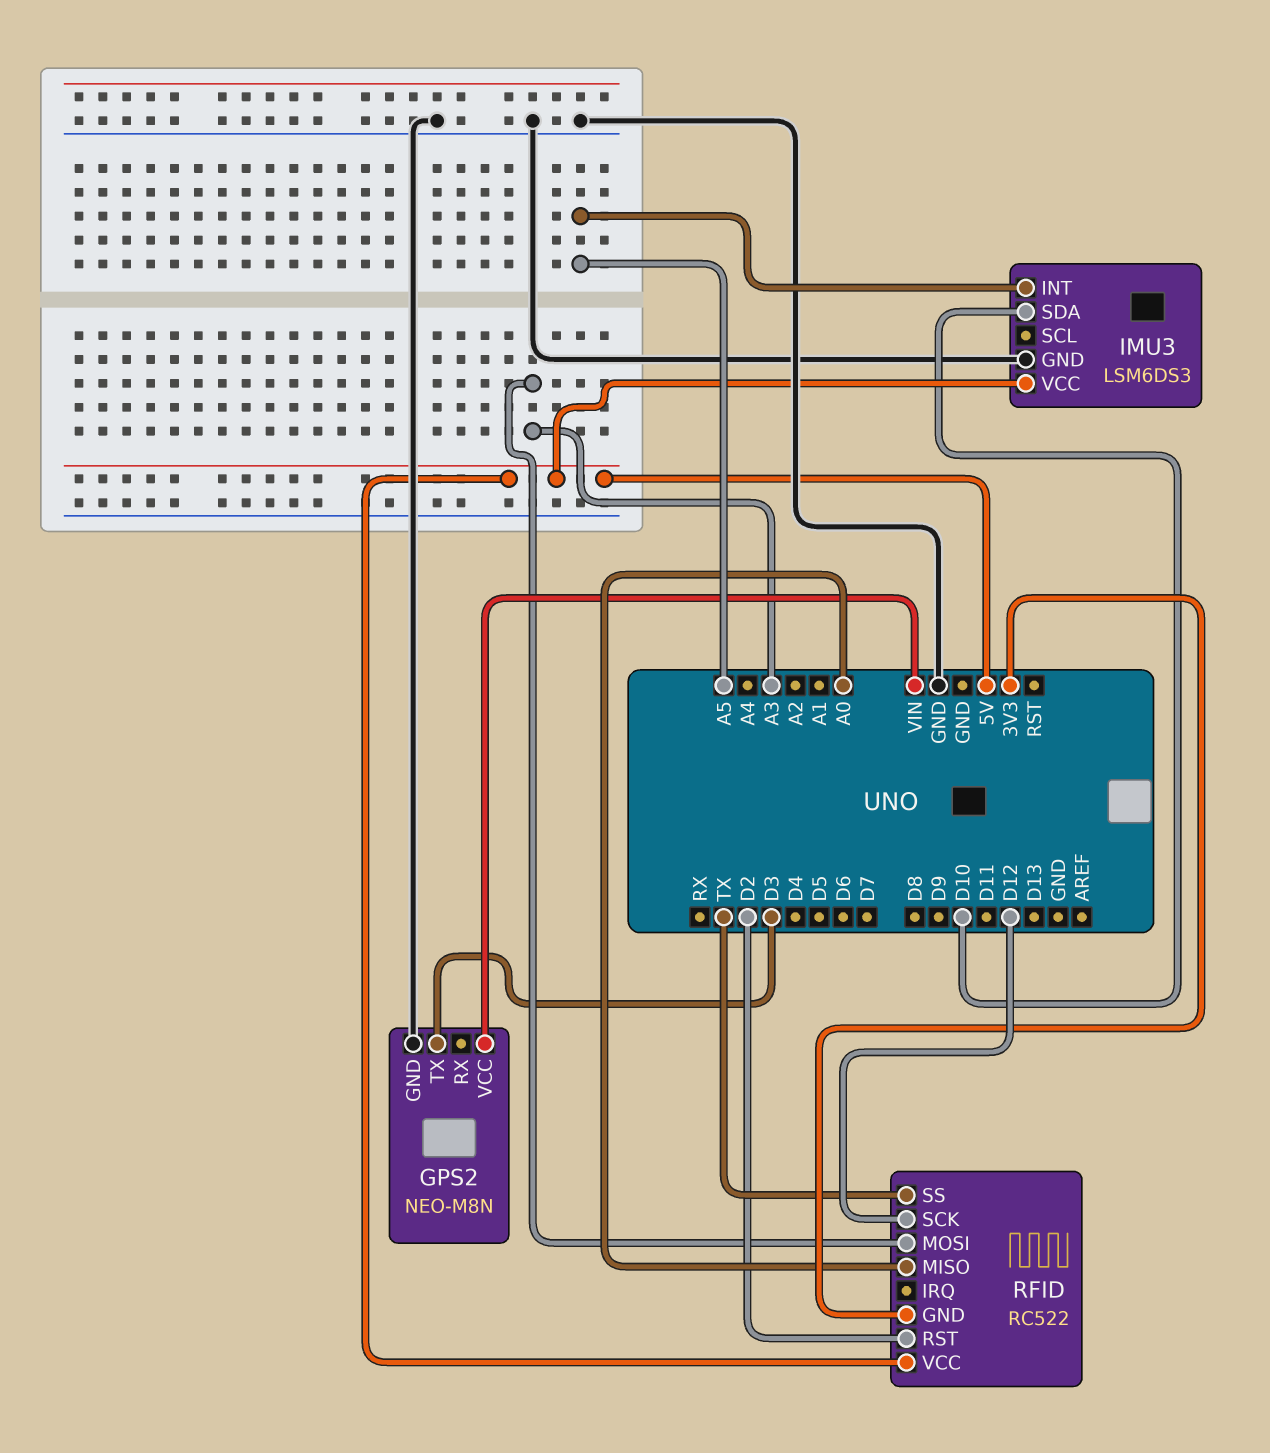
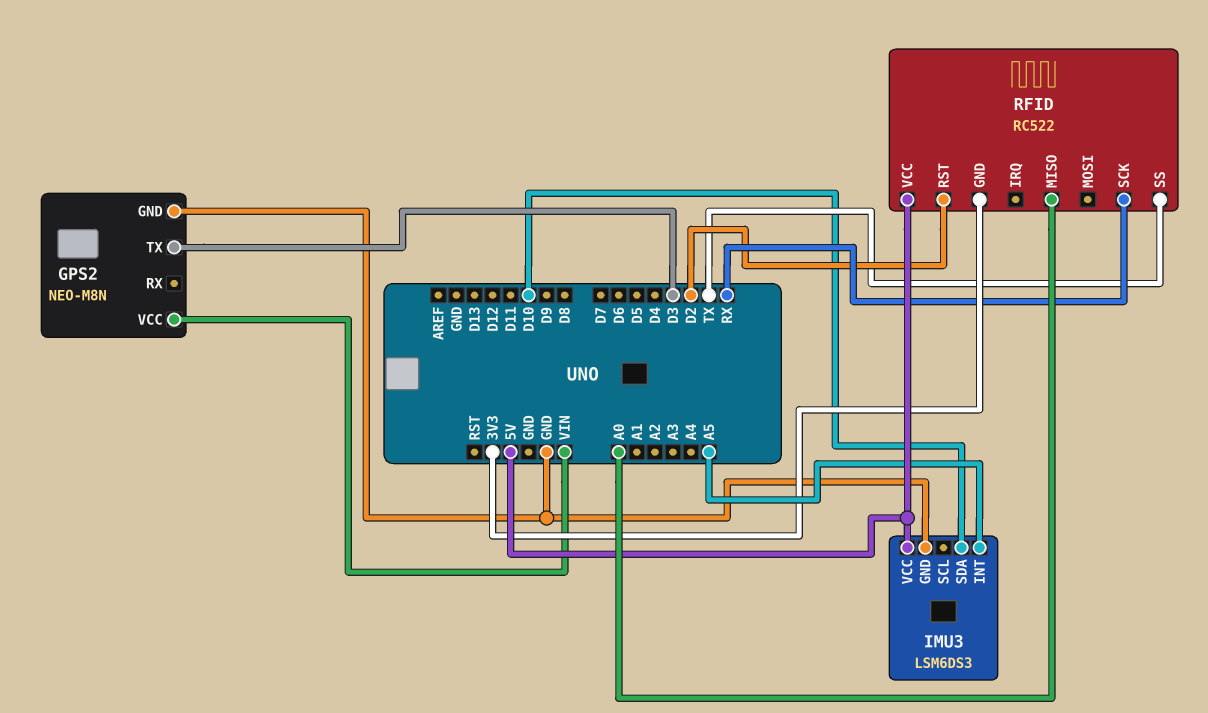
RFID pin MOSI: A3 -> none
RFID pin SCK: D12 -> RX

